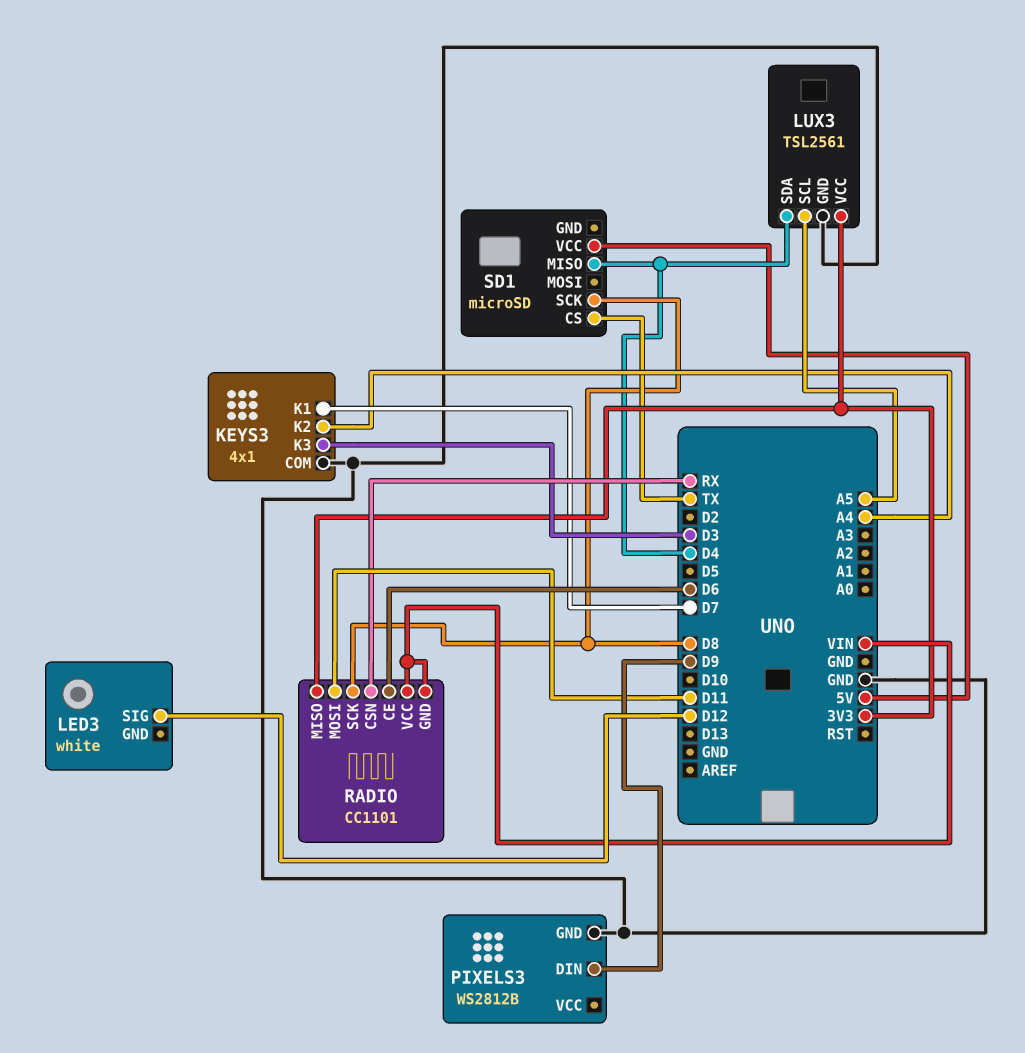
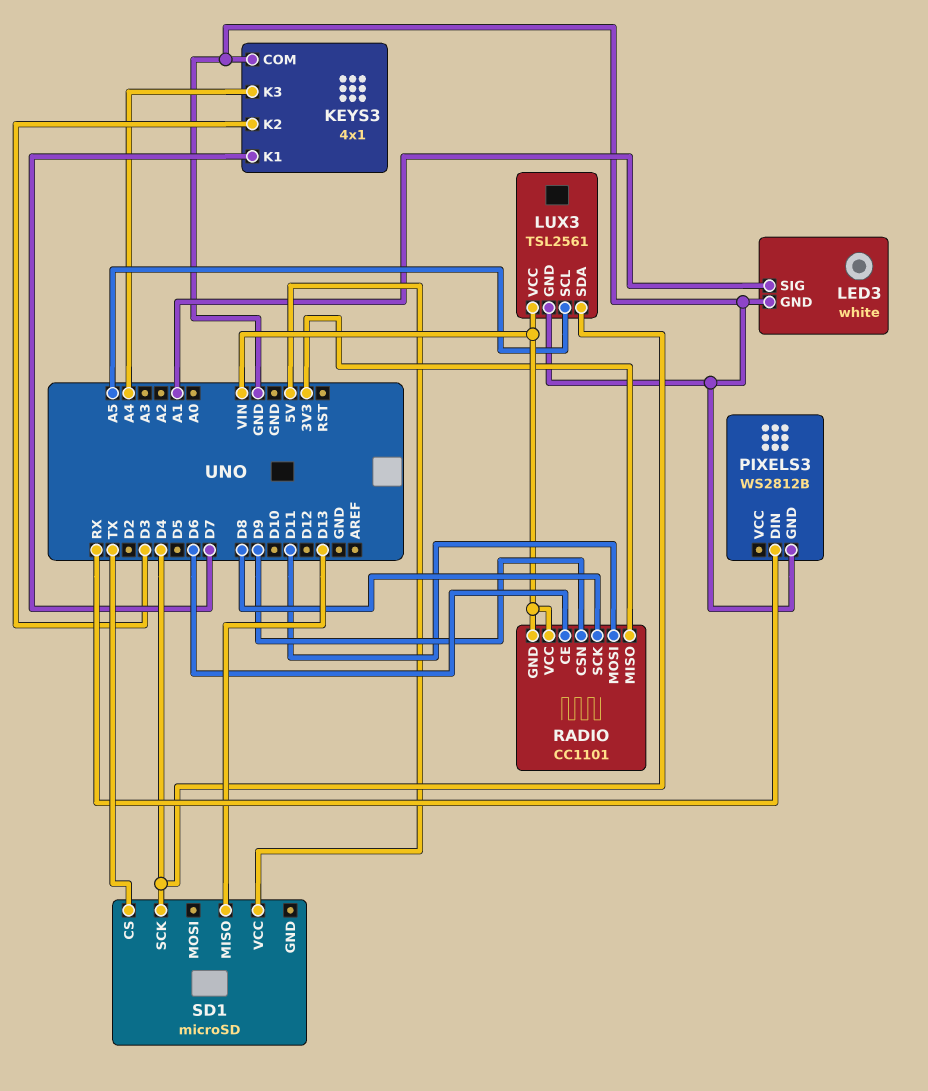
KEYS3 pin K2: A4 -> D3
KEYS3 pin K3: D3 -> A4
LED3 pin GND: none -> GND
LED3 pin SIG: D12 -> A1
LUX3 pin VCC: 3V3 -> VIN
PIXELS3 pin DIN: D9 -> RX
RADIO pin CSN: RX -> D9
SD1 pin MISO: D4 -> D13
SD1 pin SCK: D8 -> D4

